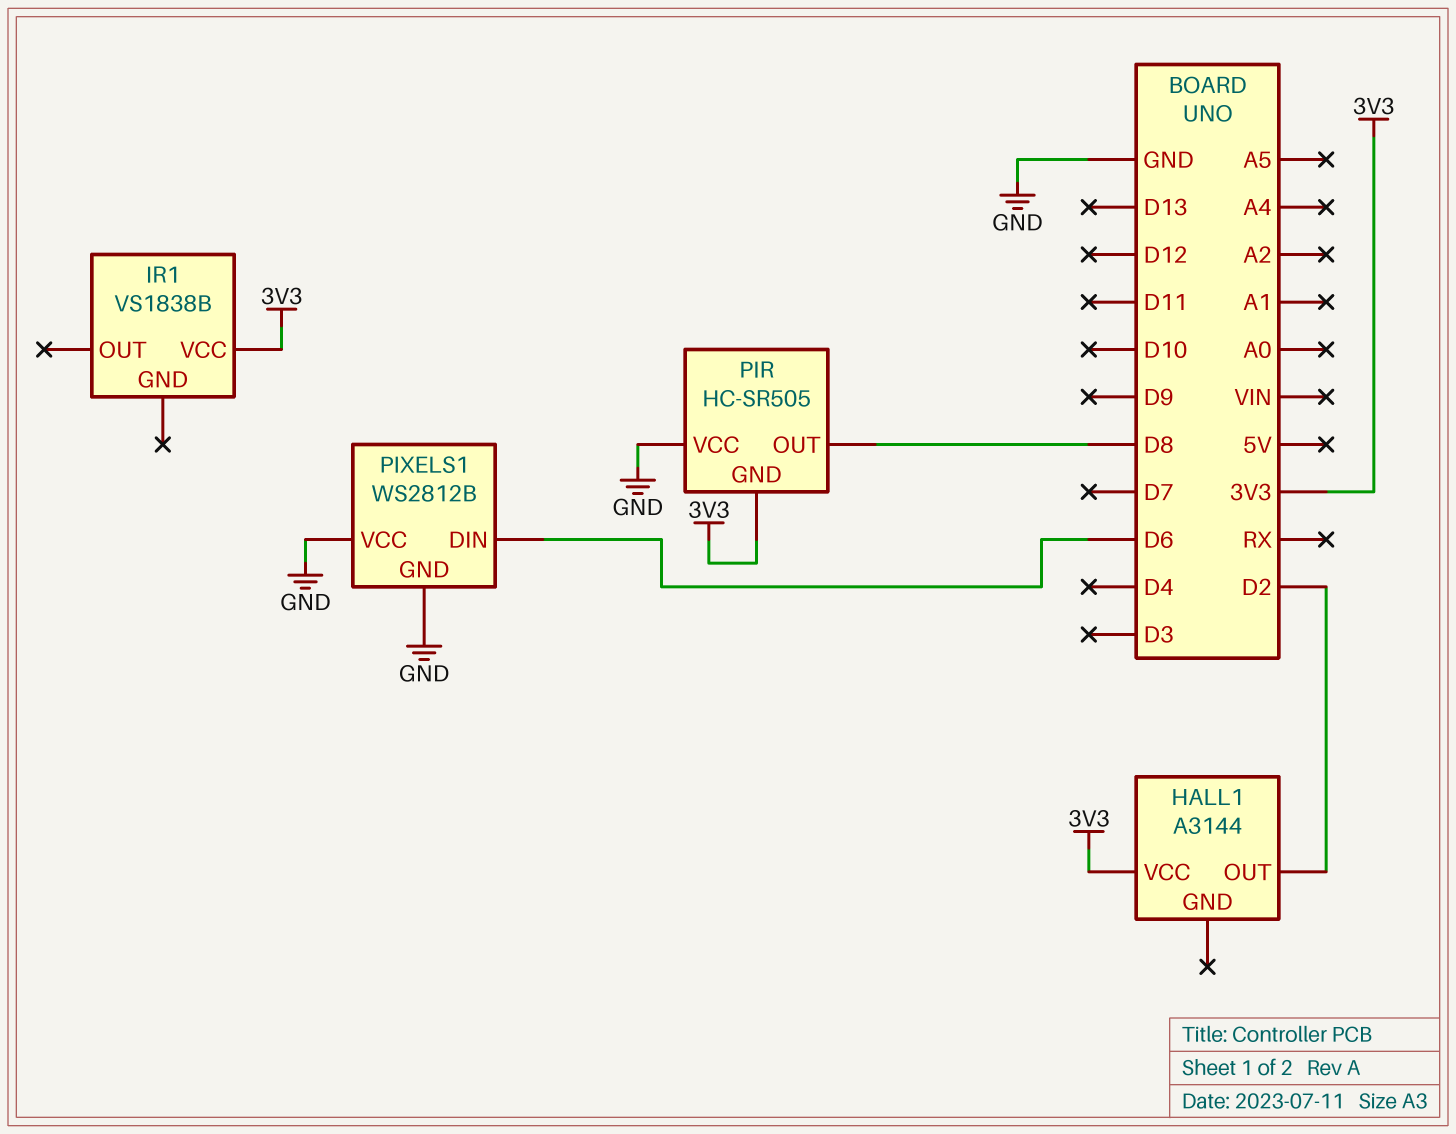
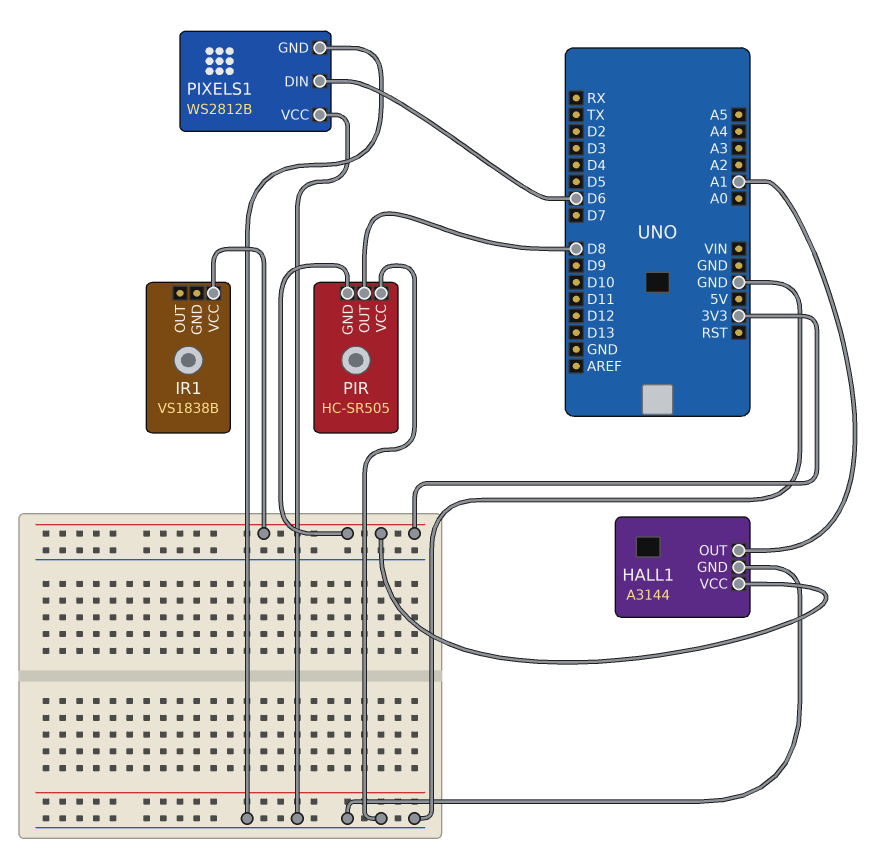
HALL1 pin GND: none -> GND
HALL1 pin OUT: D2 -> A1

